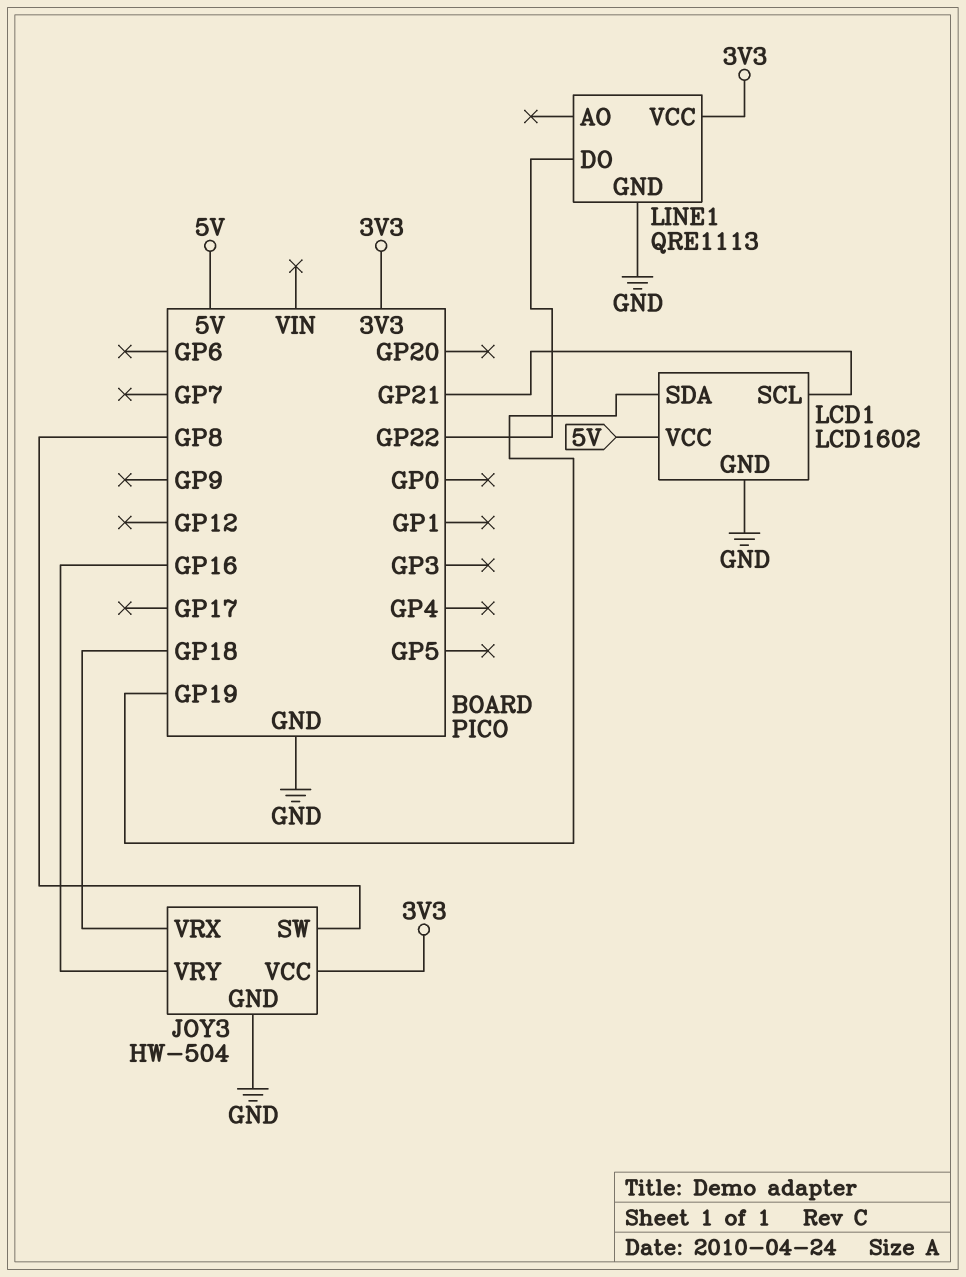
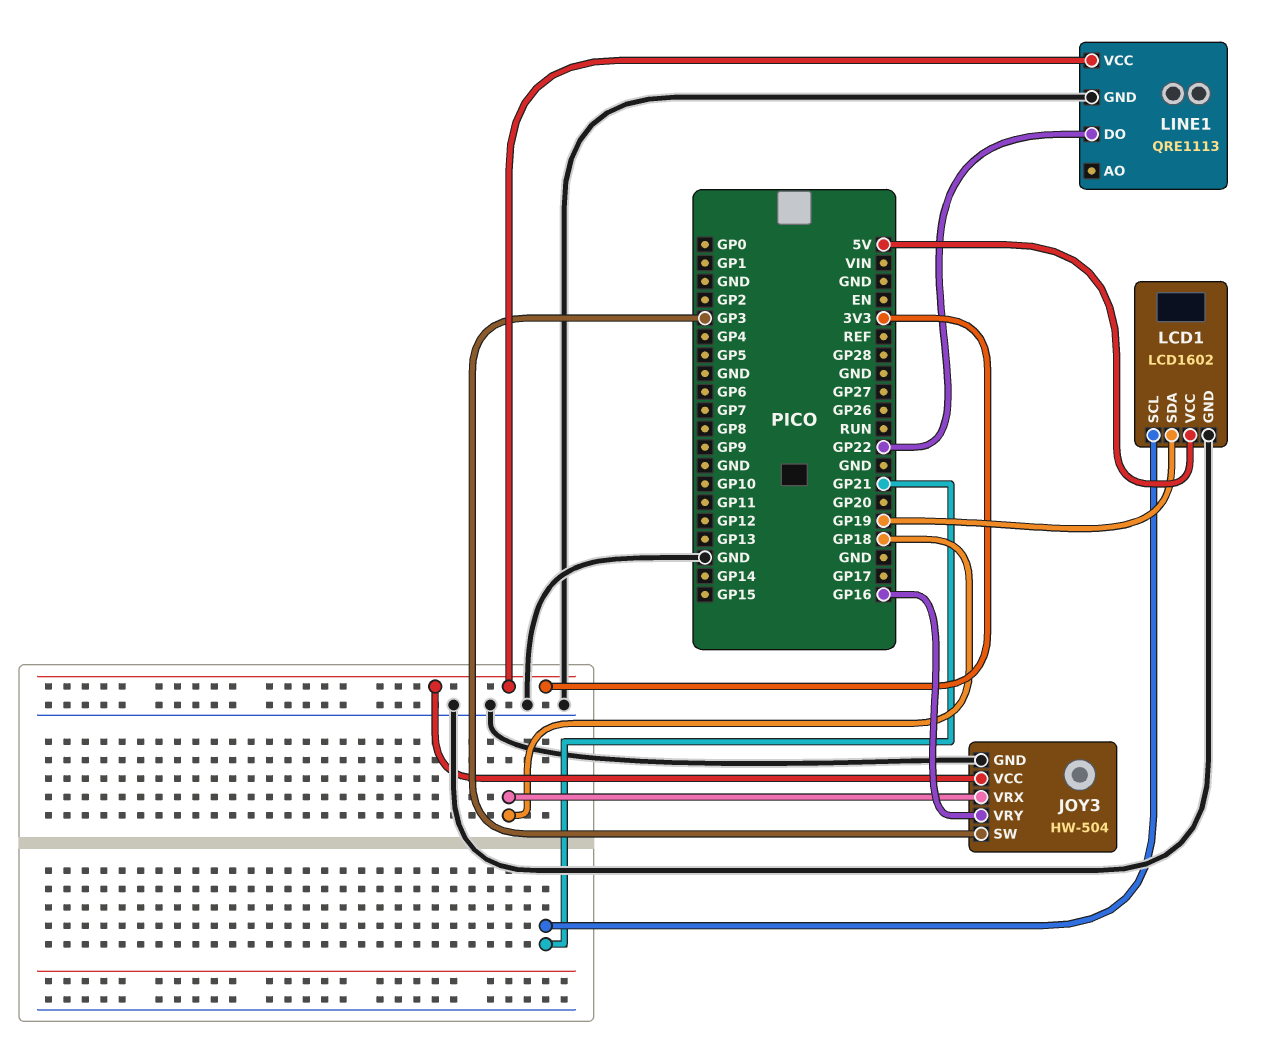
JOY3 pin SW: GP8 -> GP3

